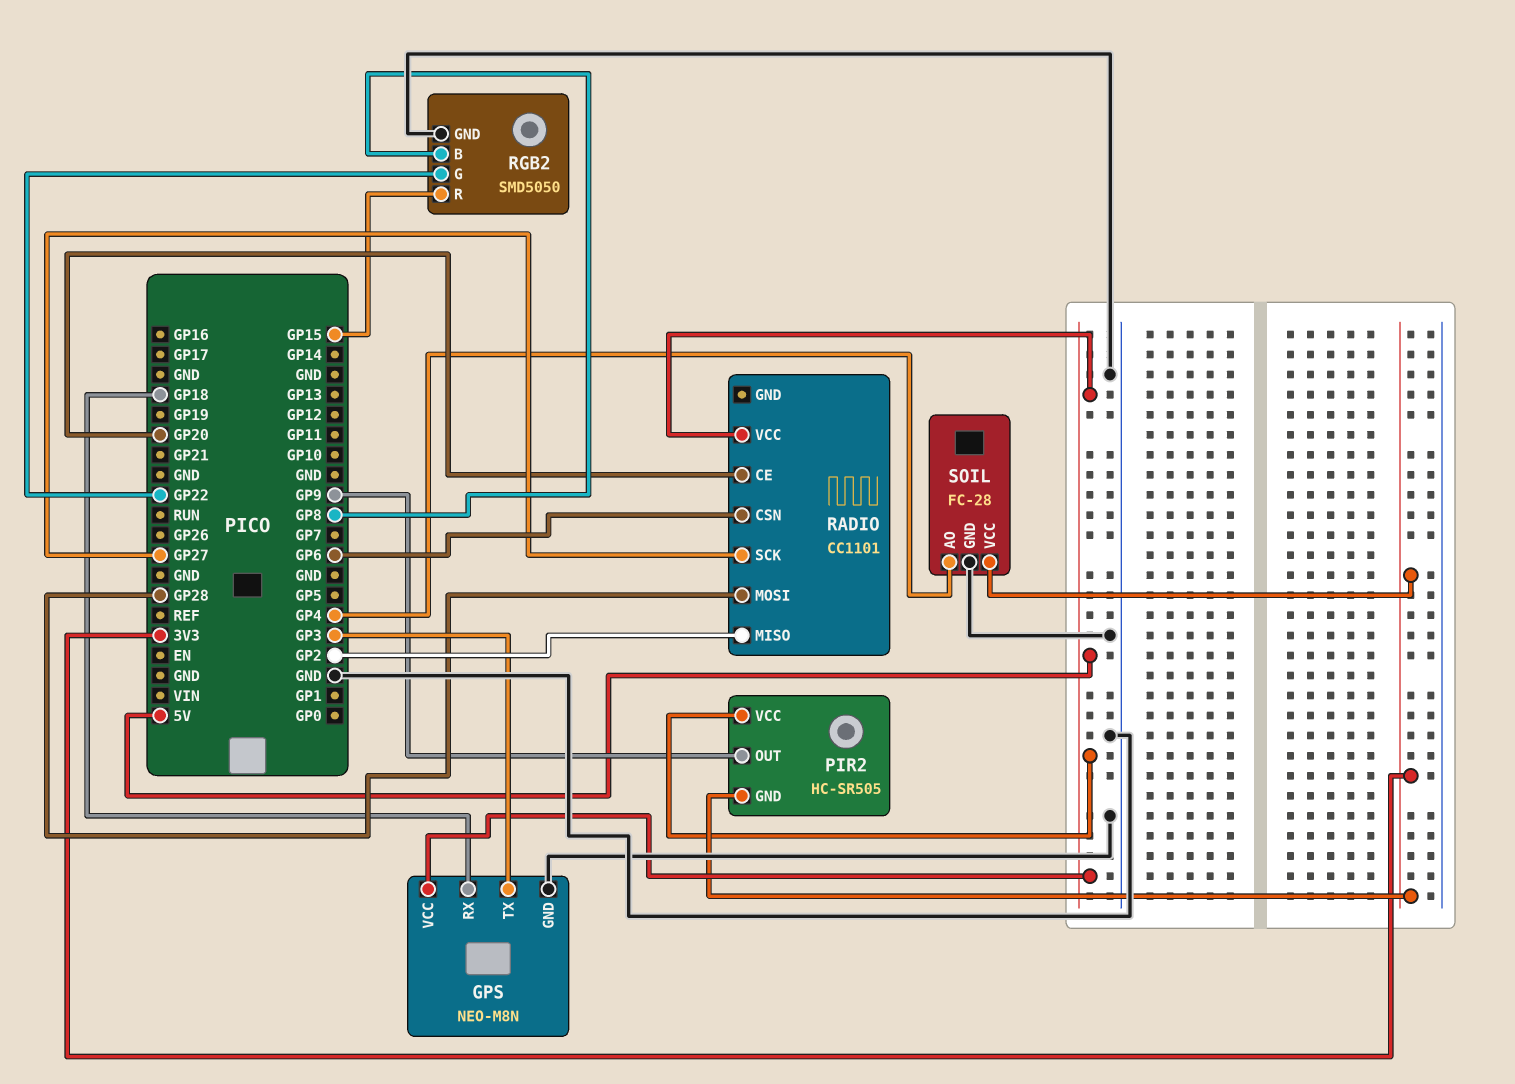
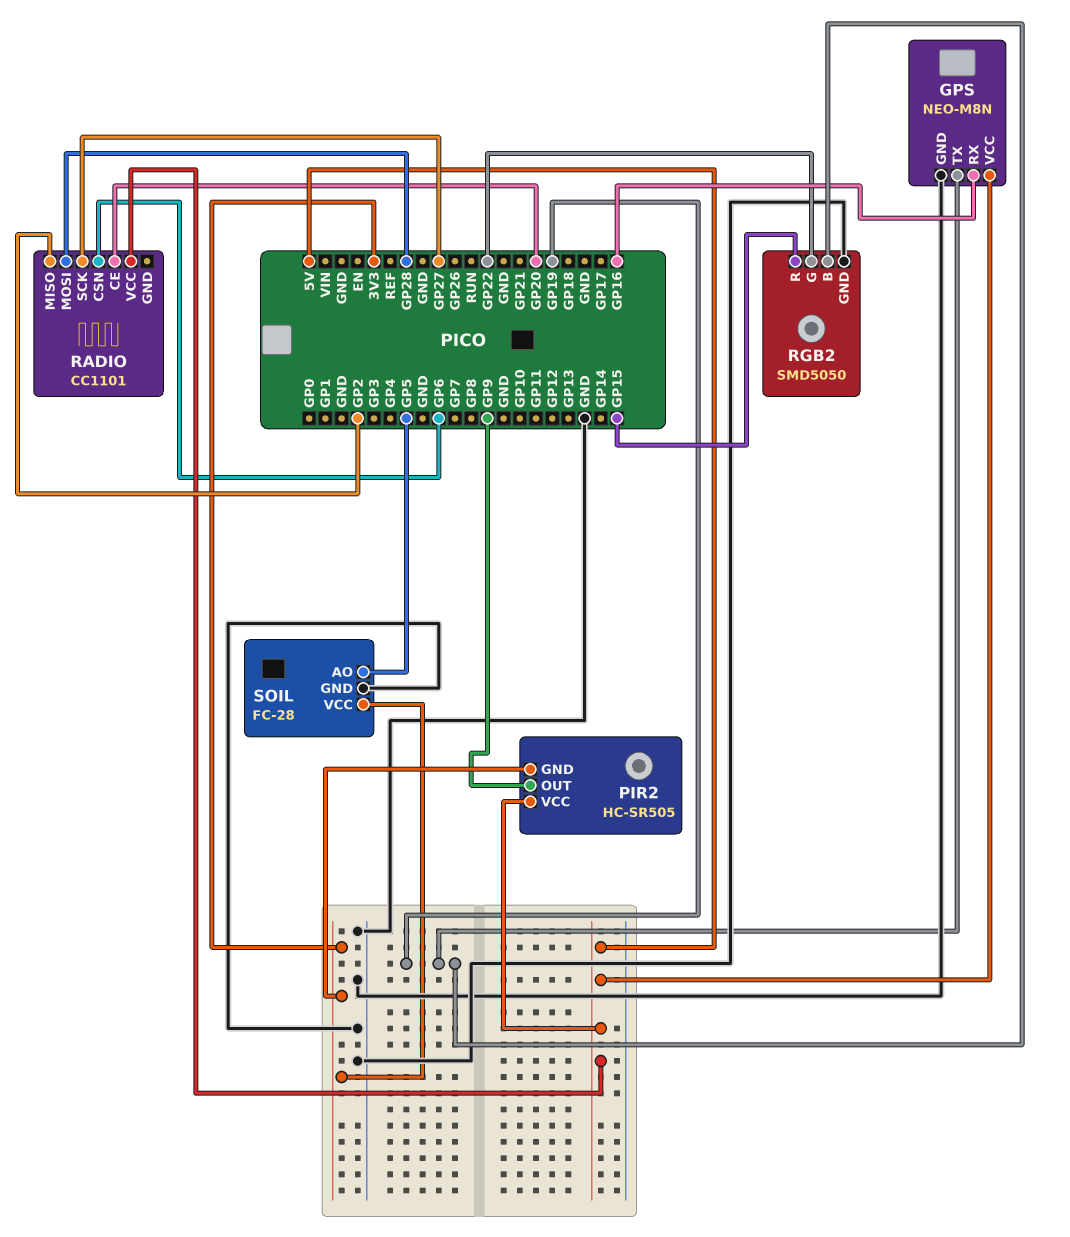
GPS pin RX: GP18 -> GP16
GPS pin TX: GP3 -> GP19
RGB2 pin B: GP8 -> GP19
SOIL pin AO: GP4 -> GP5

